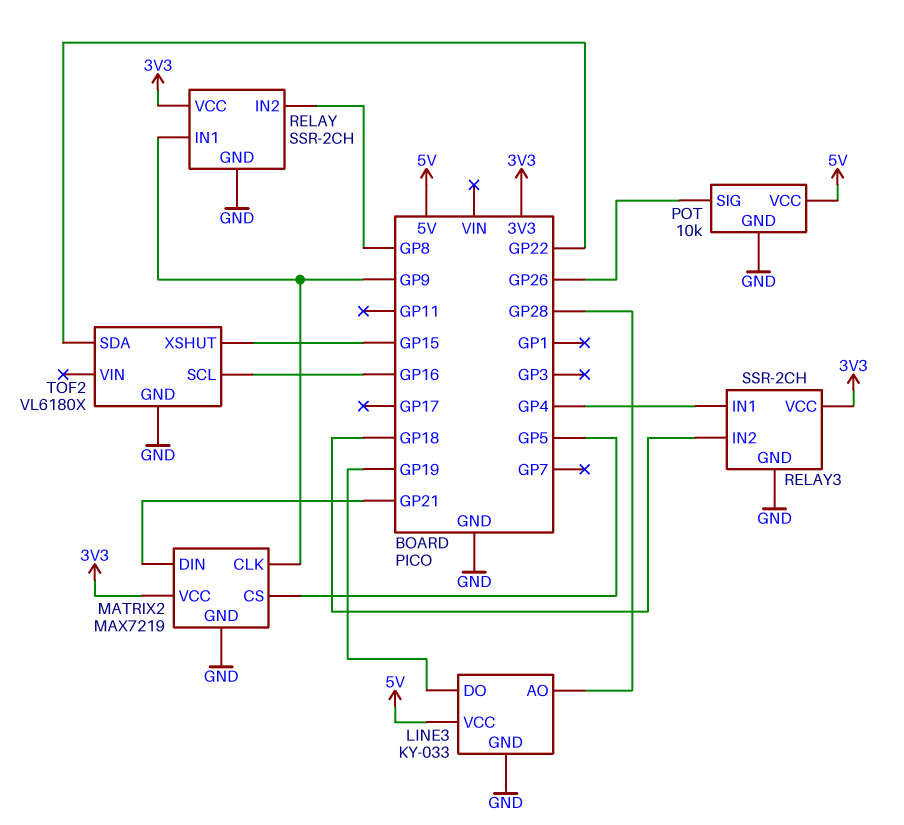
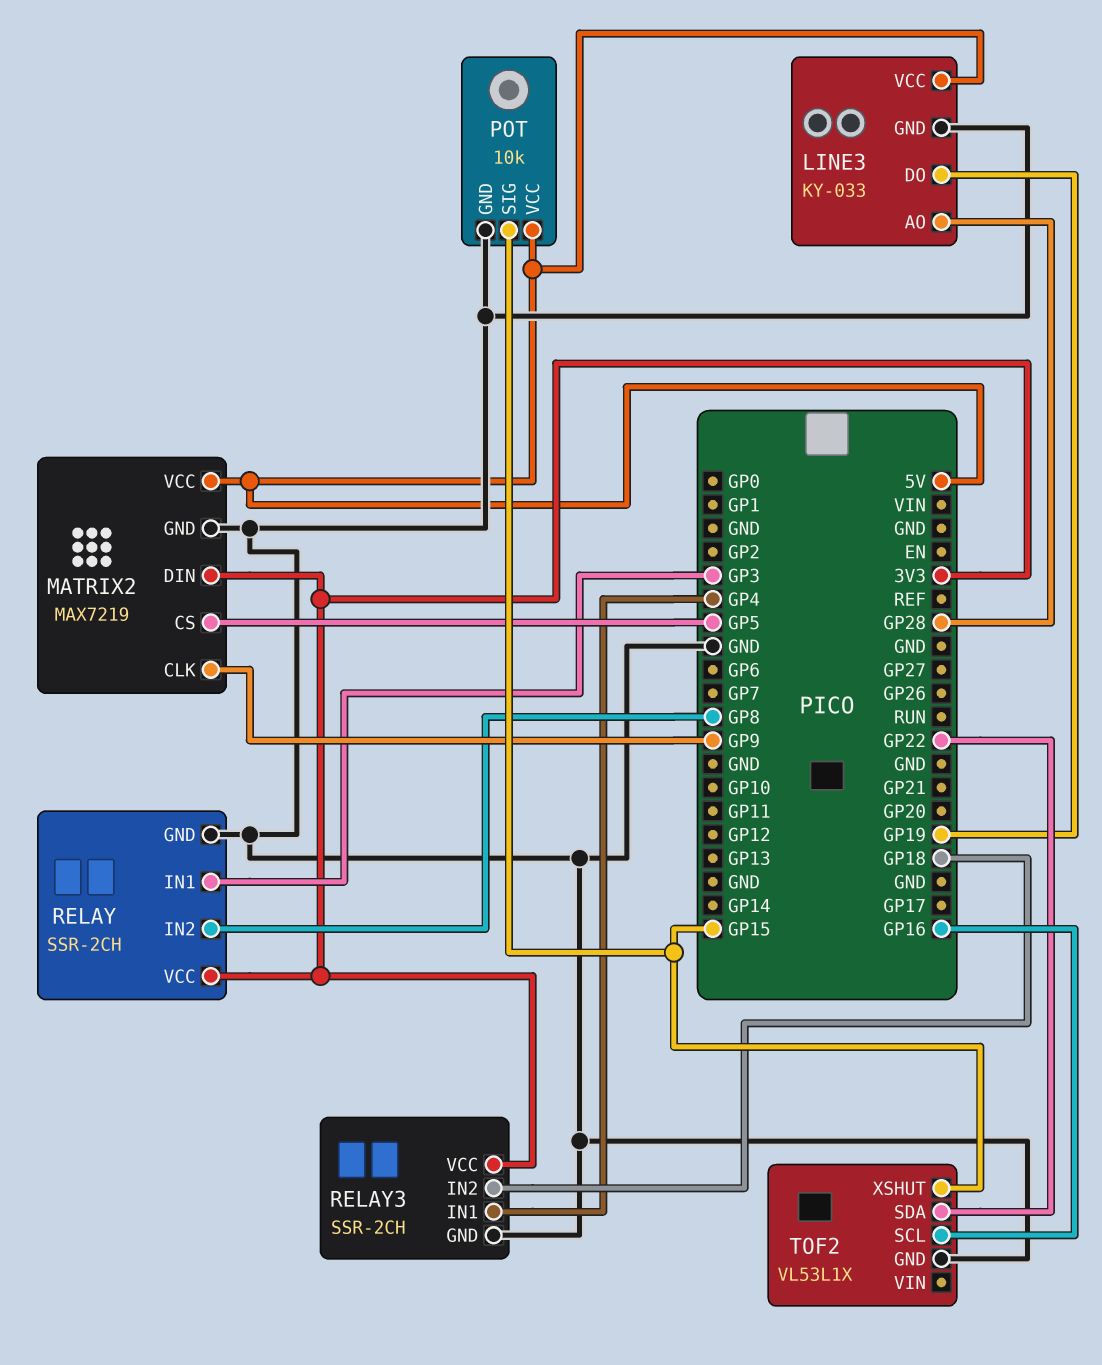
MATRIX2 pin DIN: GP21 -> 3V3
MATRIX2 pin VCC: 3V3 -> 5V
POT pin SIG: GP26 -> GP15
RELAY pin IN1: GP9 -> GP3
TOF2: VL6180X -> VL53L1X

